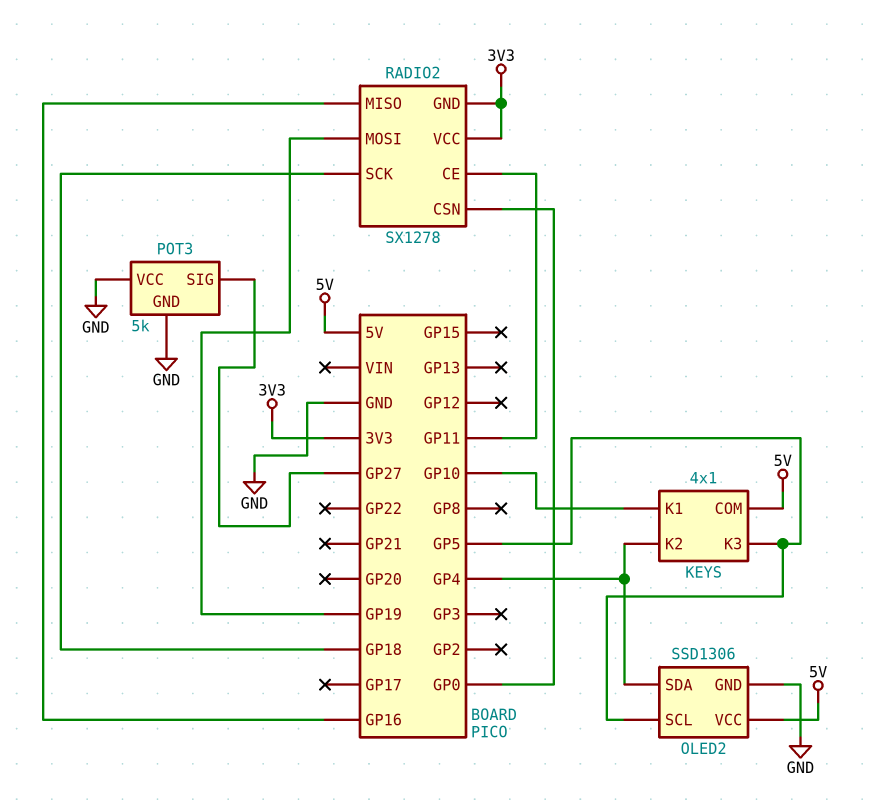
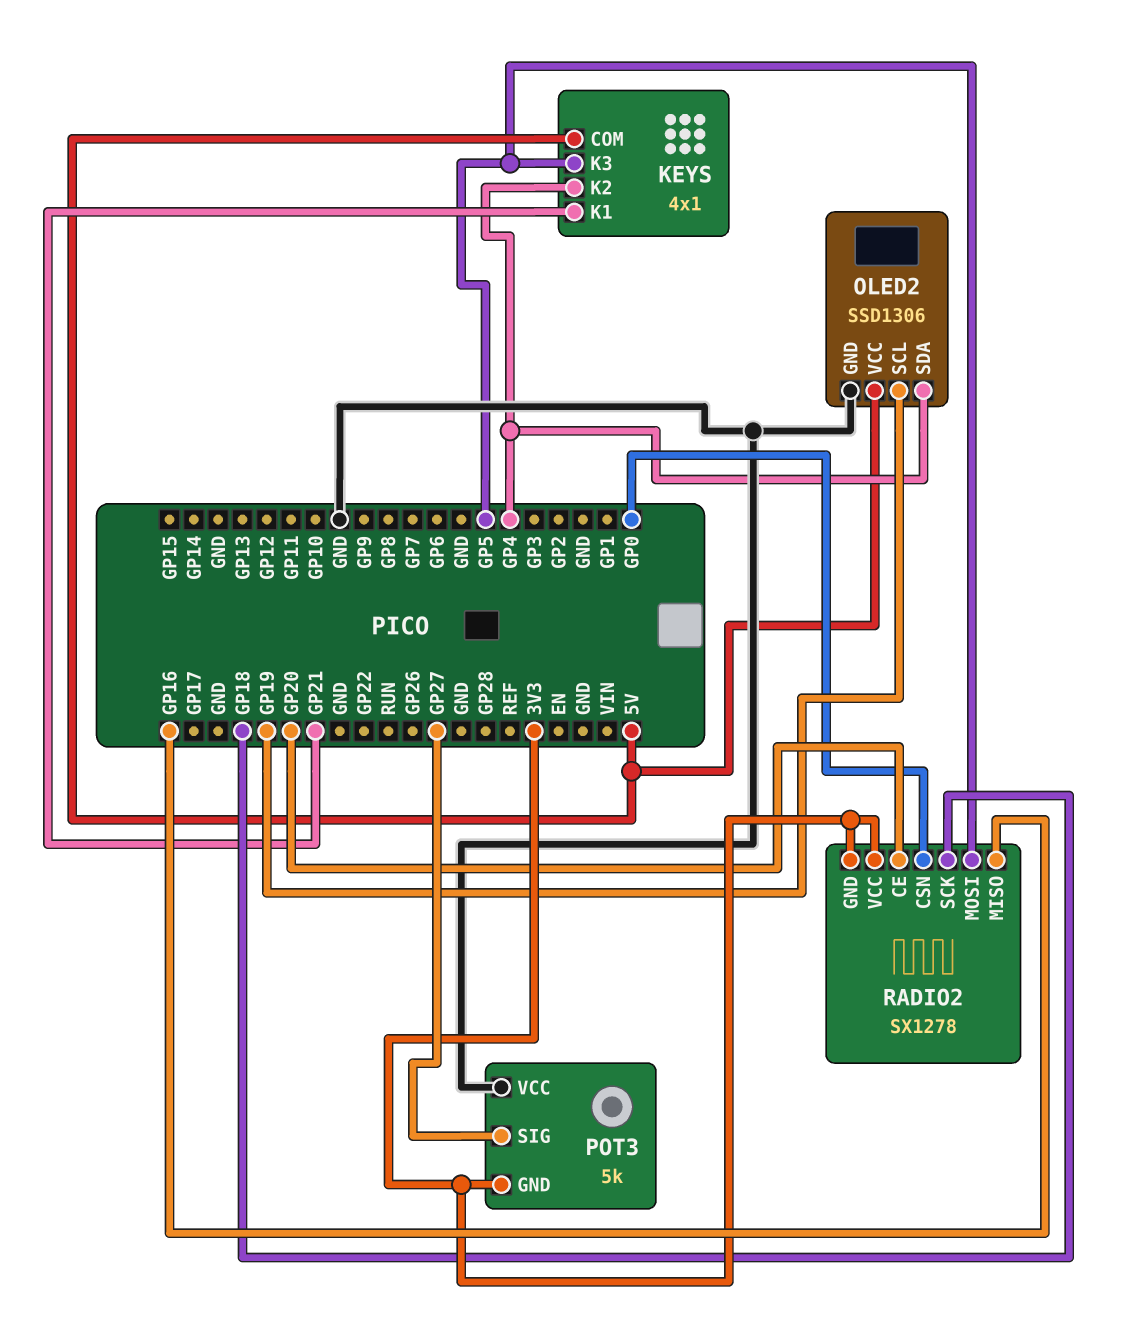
KEYS pin K1: GP10 -> GP21
OLED2 pin SCL: GP5 -> GP19
POT3 pin GND: GND -> 3V3
RADIO2 pin CE: GP11 -> GP20
RADIO2 pin MOSI: GP19 -> GP5

